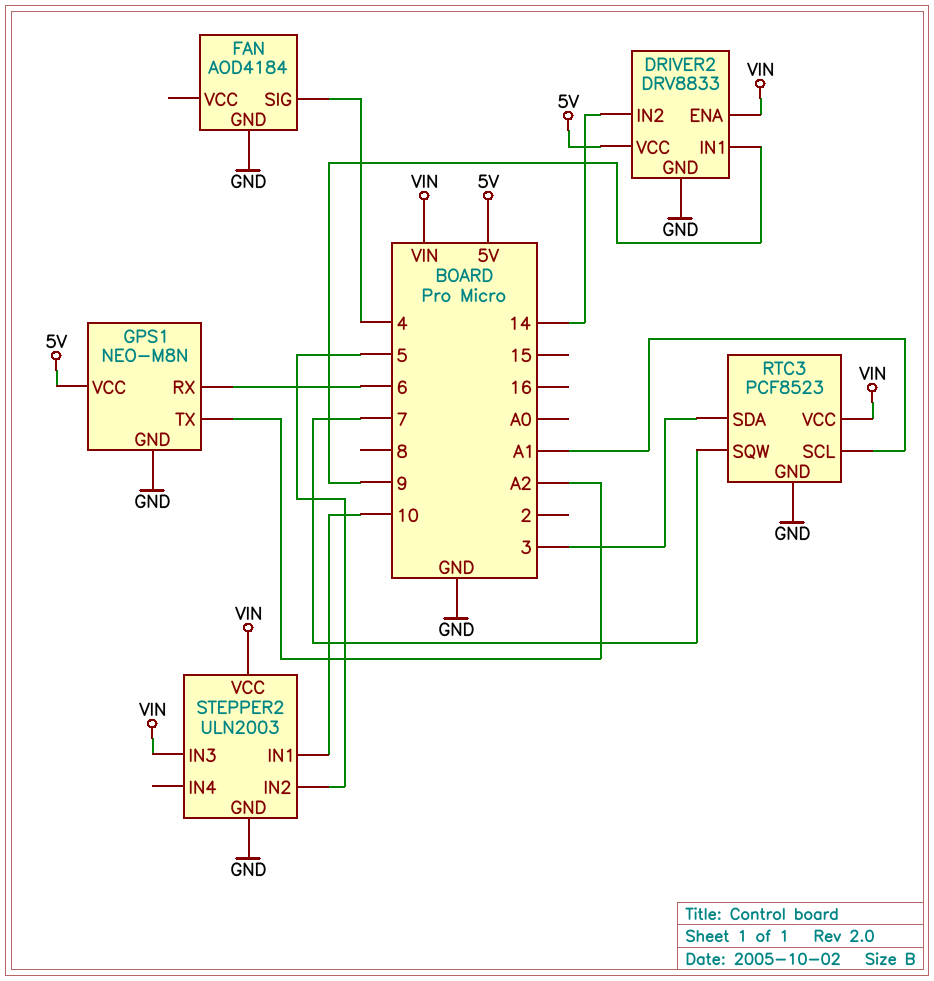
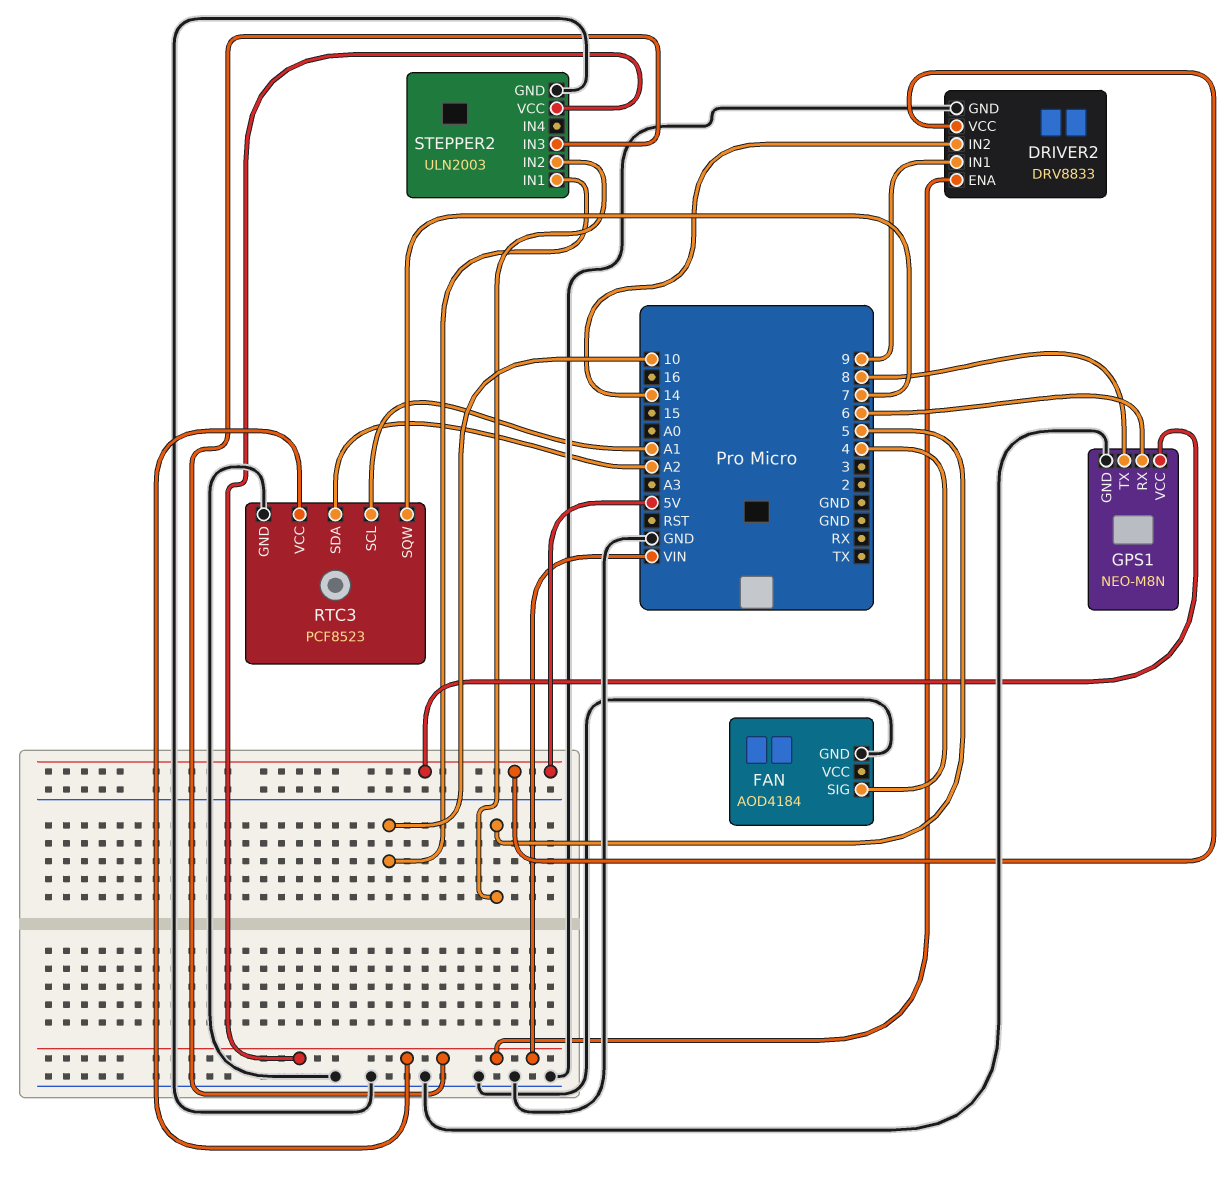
GPS1 pin TX: A2 -> 8
RTC3 pin SDA: 3 -> A2

